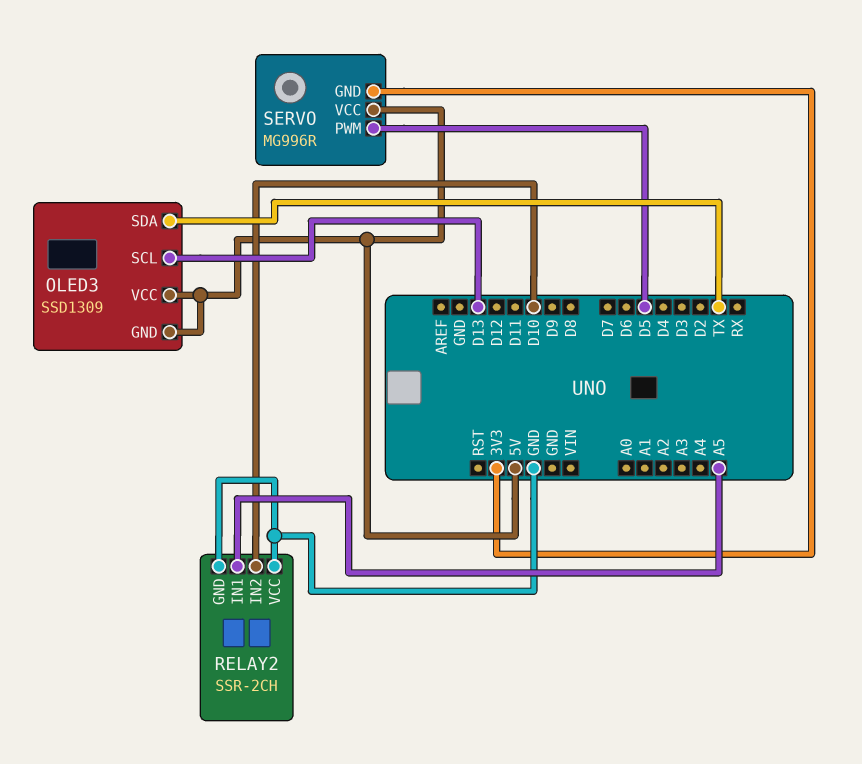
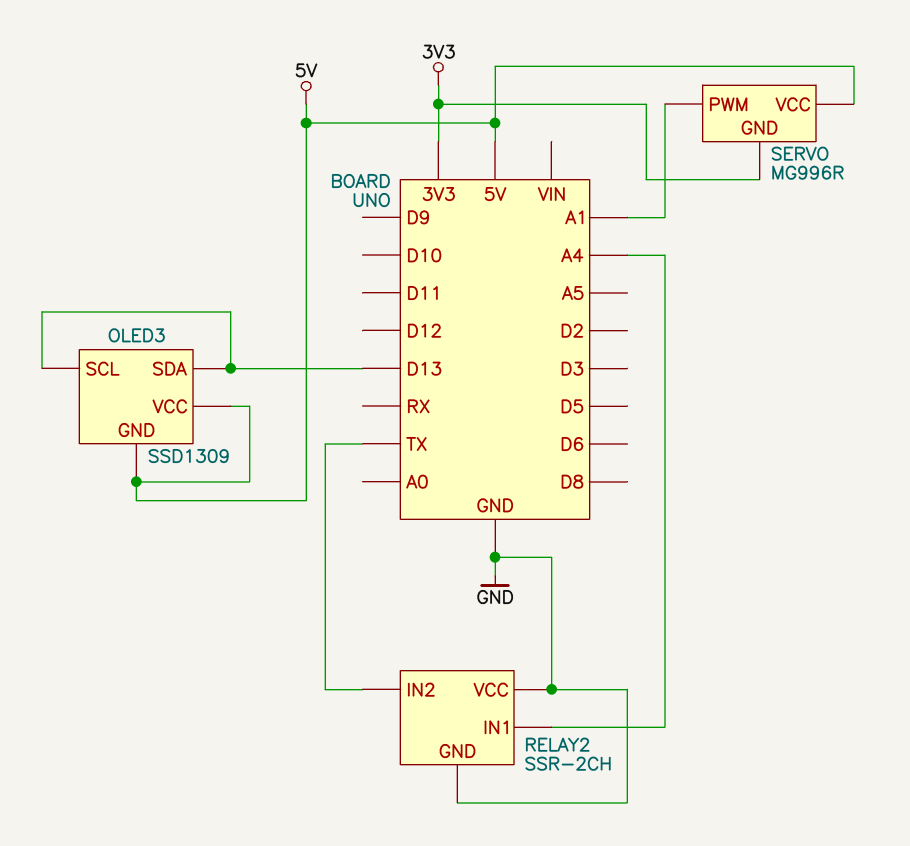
OLED3 pin SDA: TX -> D13
RELAY2 pin IN1: A5 -> A4
RELAY2 pin IN2: D10 -> TX
SERVO pin PWM: D5 -> A1

